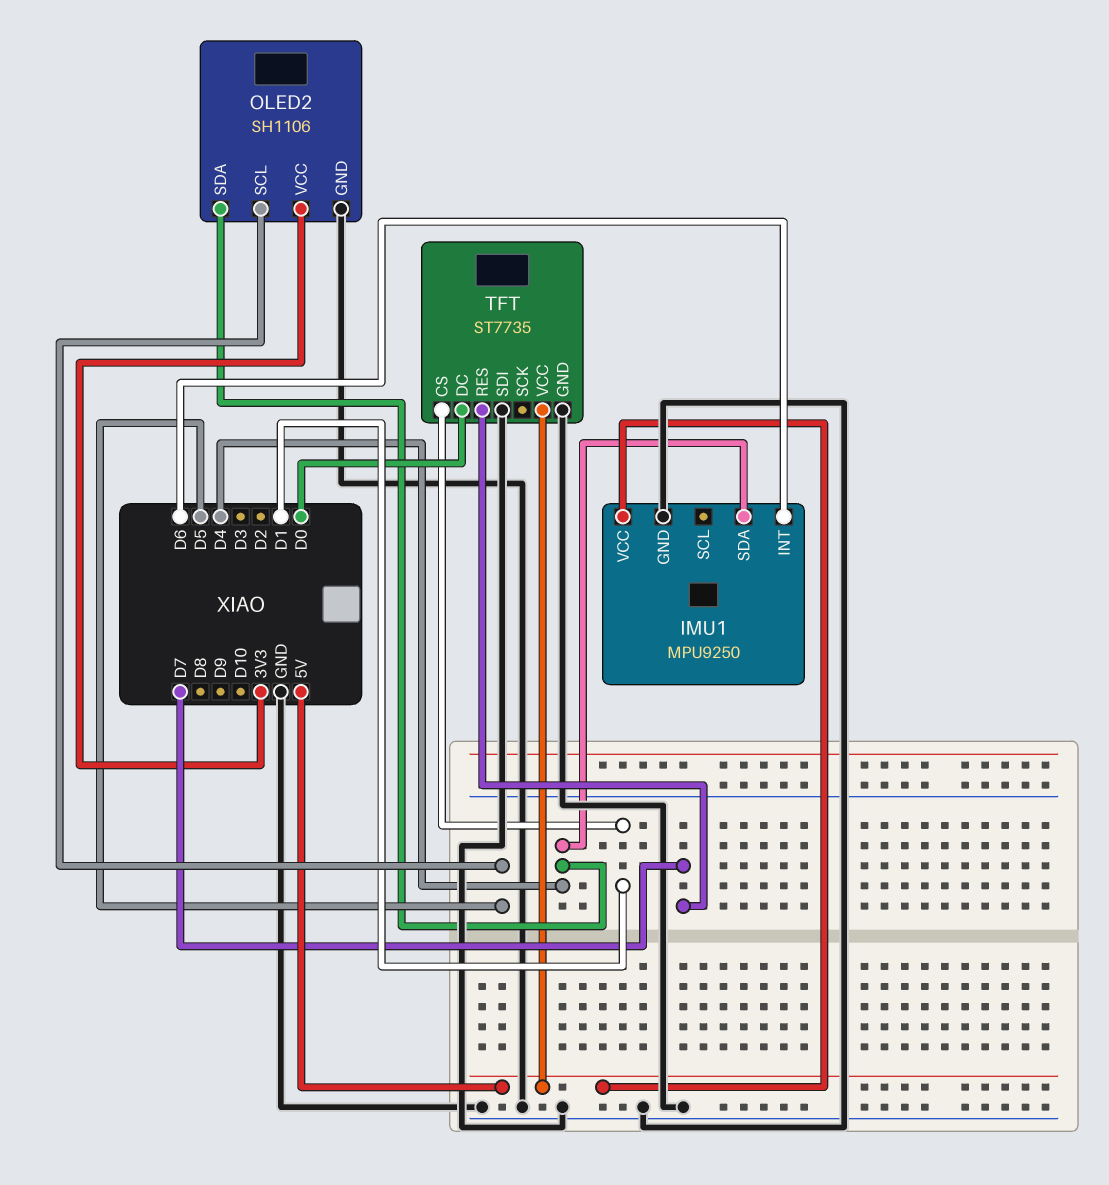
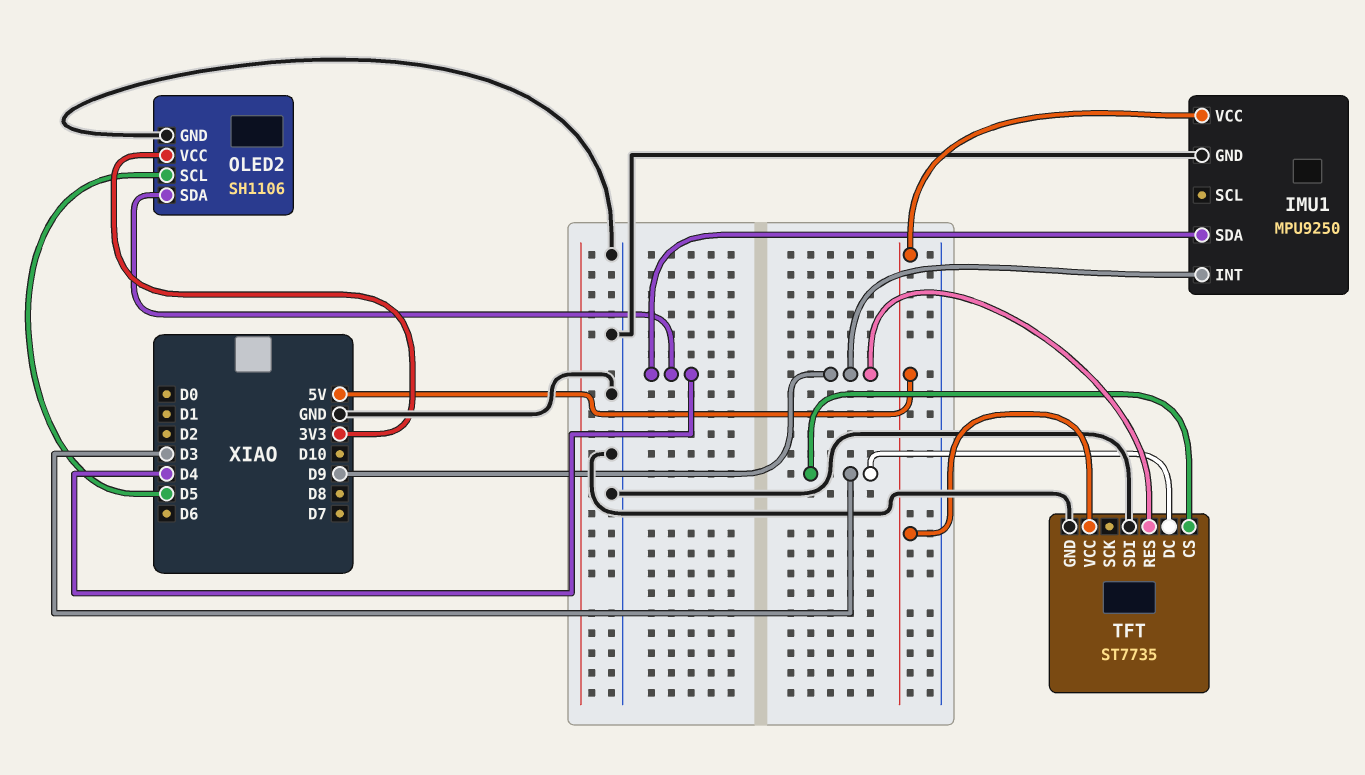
IMU1 pin INT: D6 -> D9
TFT pin CS: D1 -> D3
TFT pin DC: D0 -> D3
TFT pin RES: D7 -> D9

